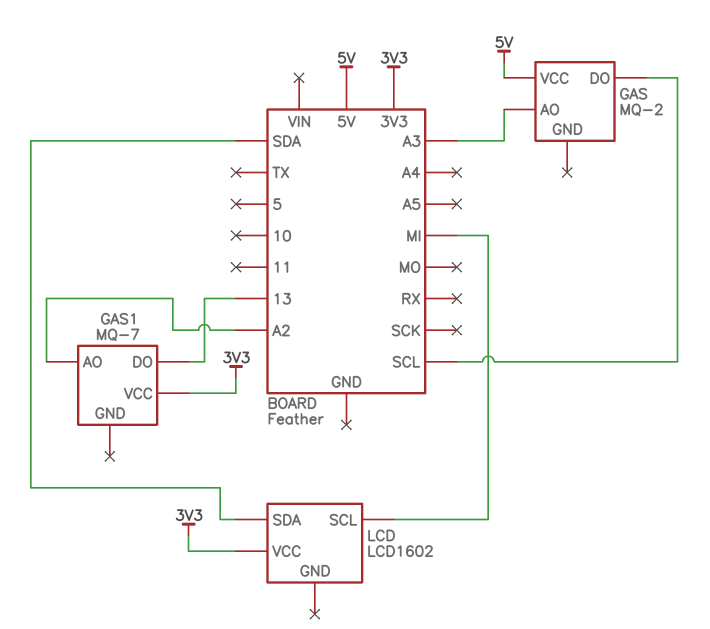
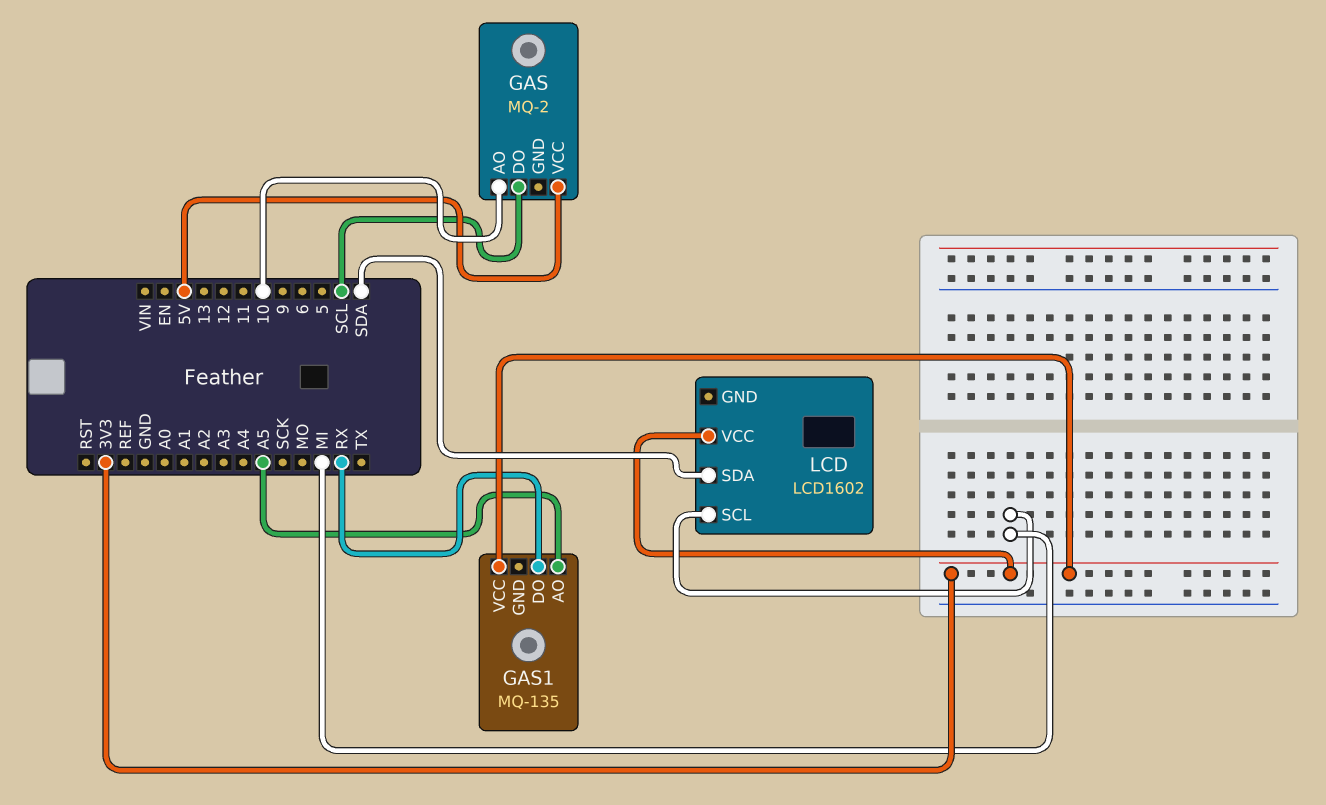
GAS pin AO: A3 -> 10
GAS1: MQ-7 -> MQ-135
GAS1 pin AO: A2 -> A5
GAS1 pin DO: 13 -> RX

